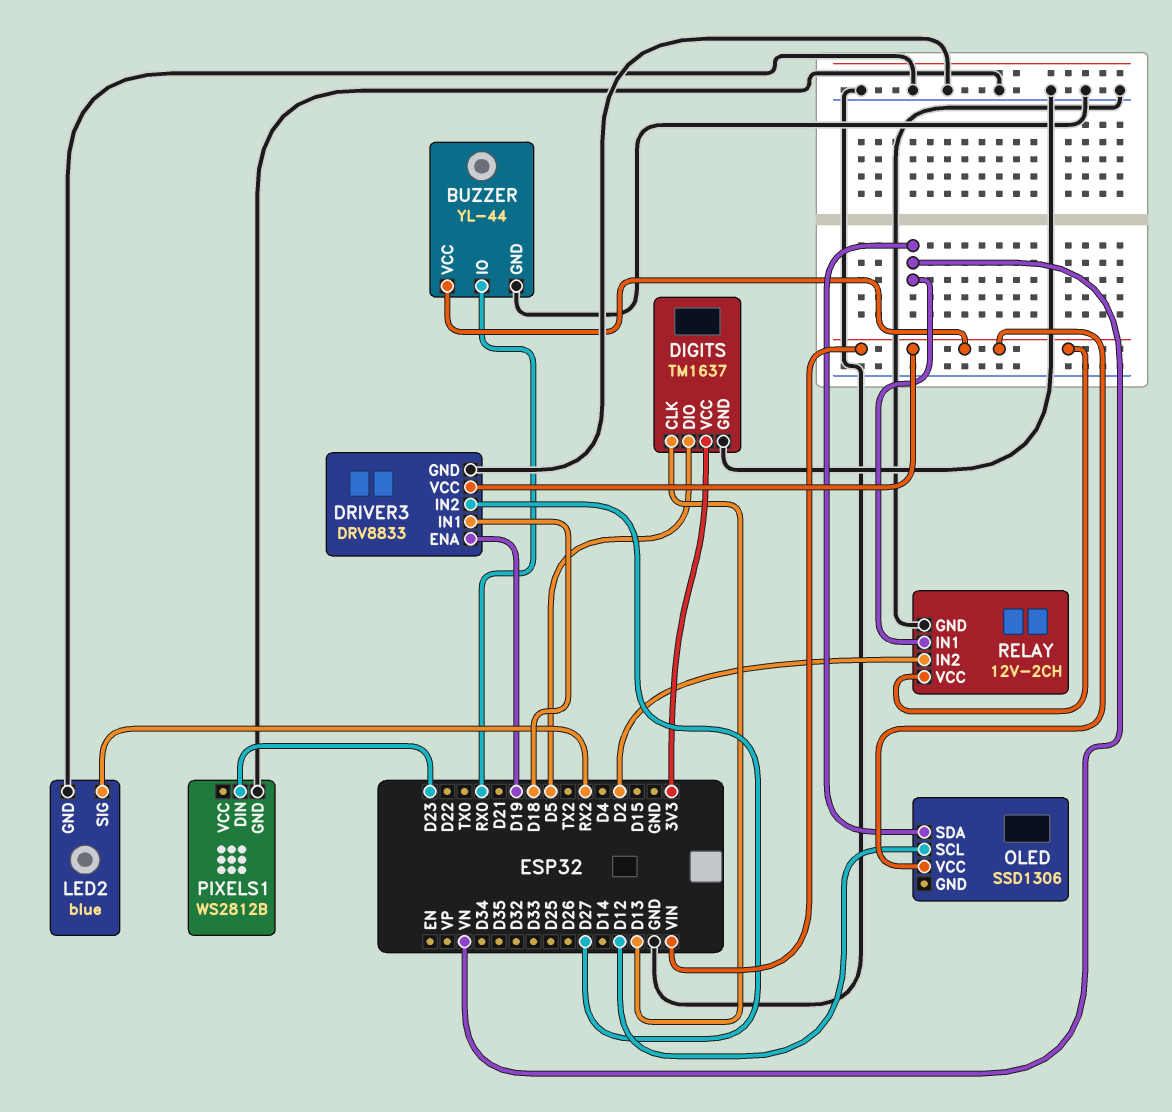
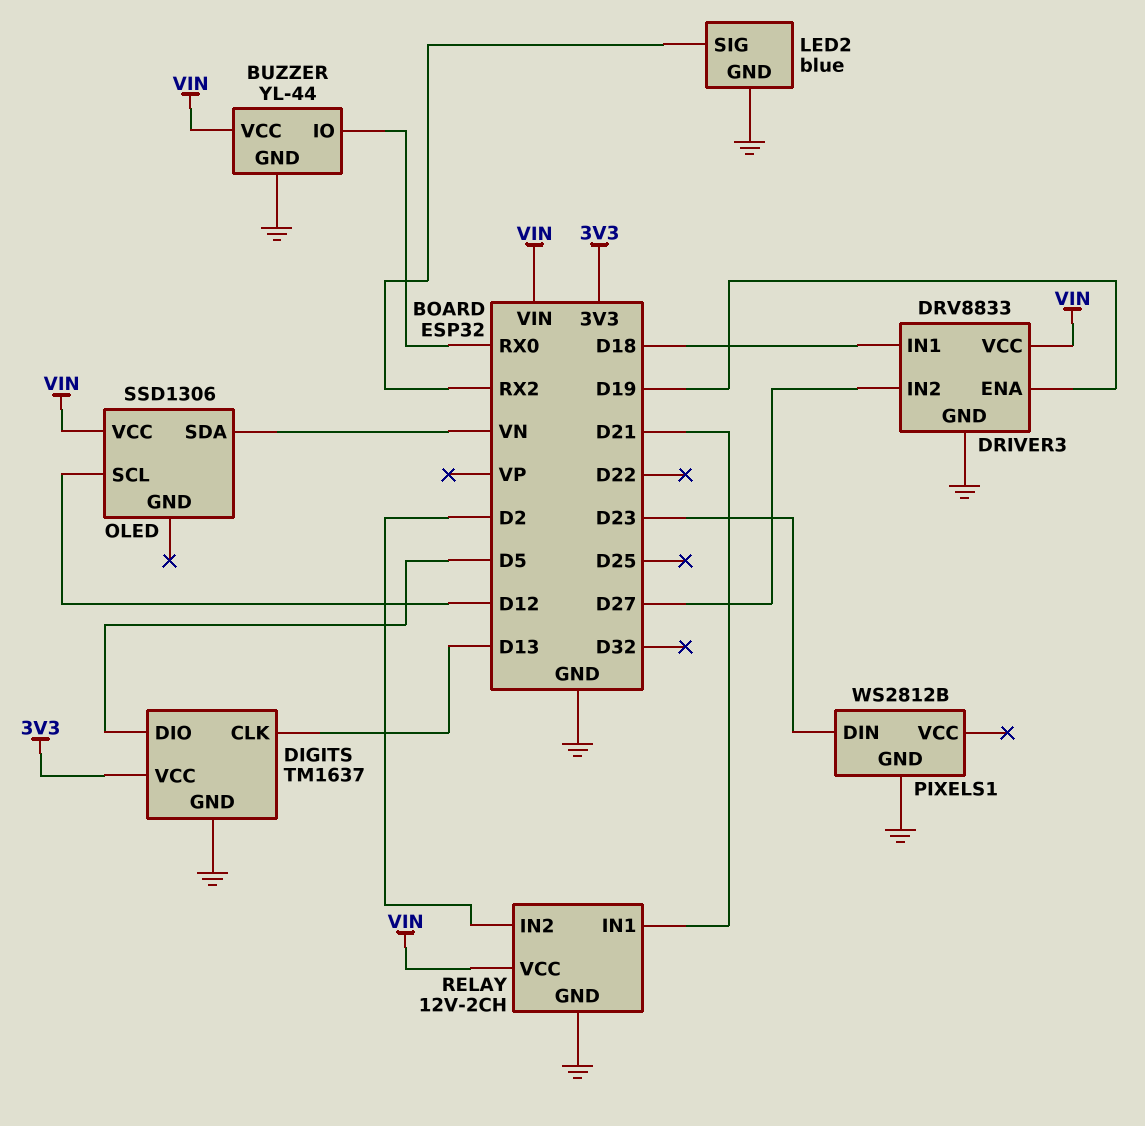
RELAY pin IN1: VN -> D21

